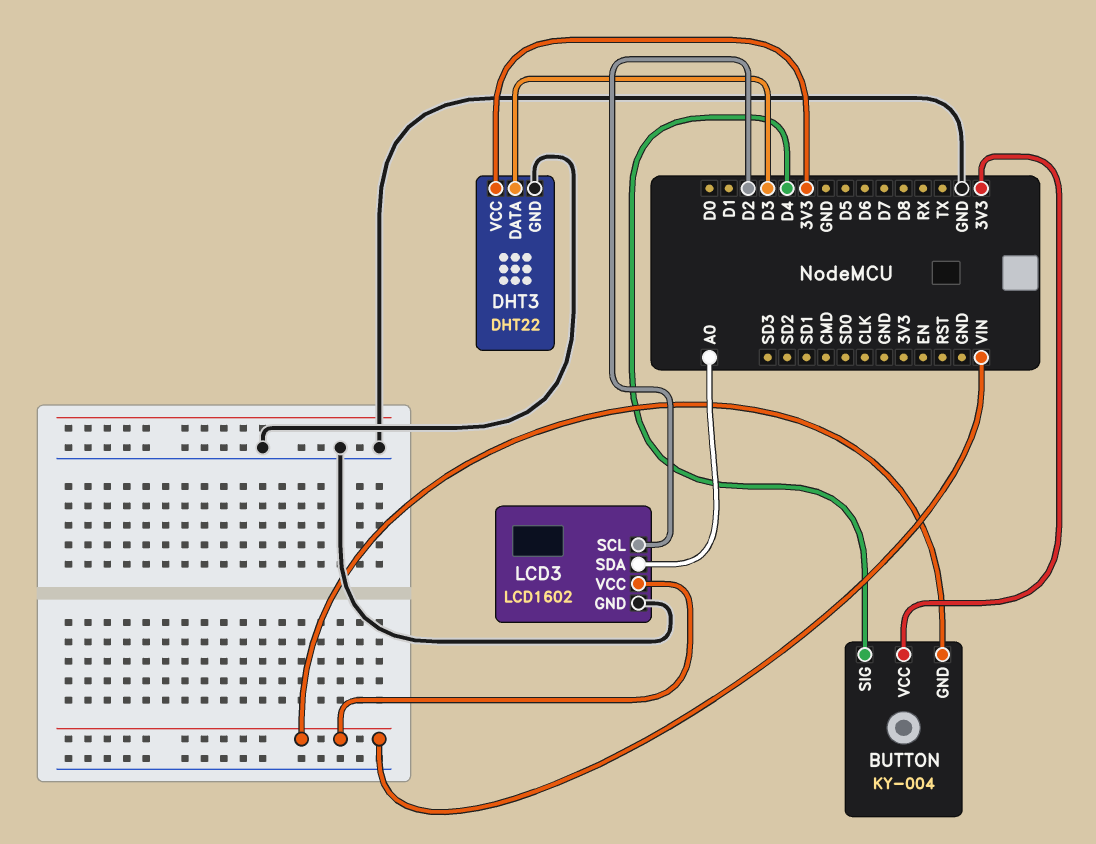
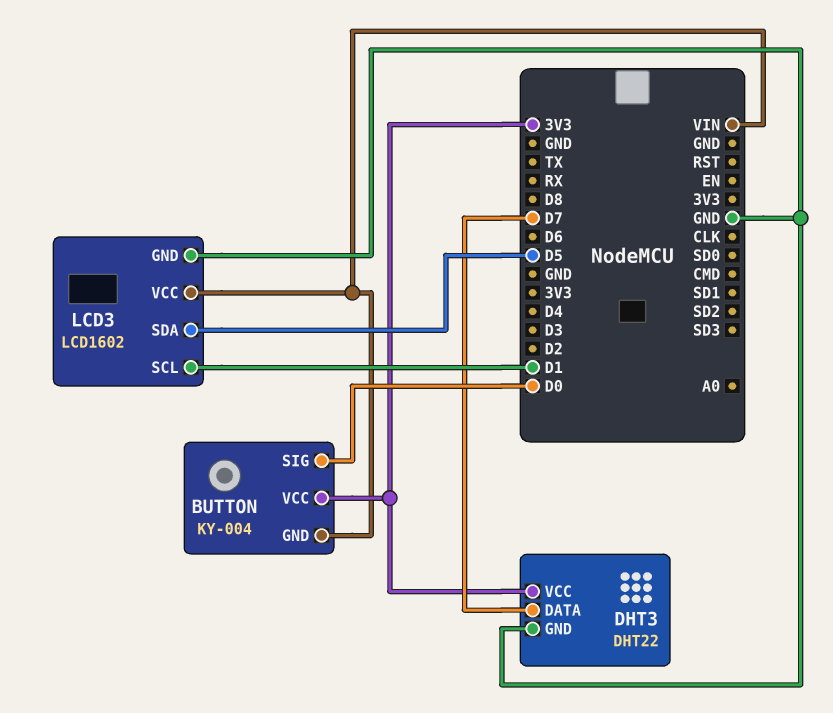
BUTTON pin SIG: D4 -> D0
DHT3 pin DATA: D3 -> D7
LCD3 pin SCL: D2 -> D1
LCD3 pin SDA: A0 -> D5

